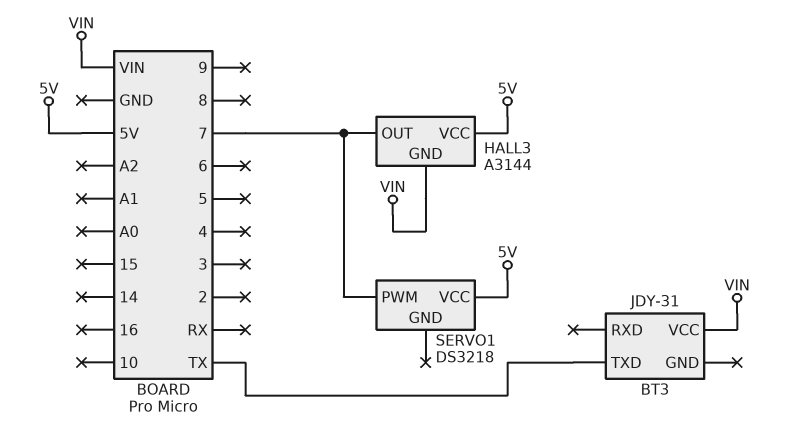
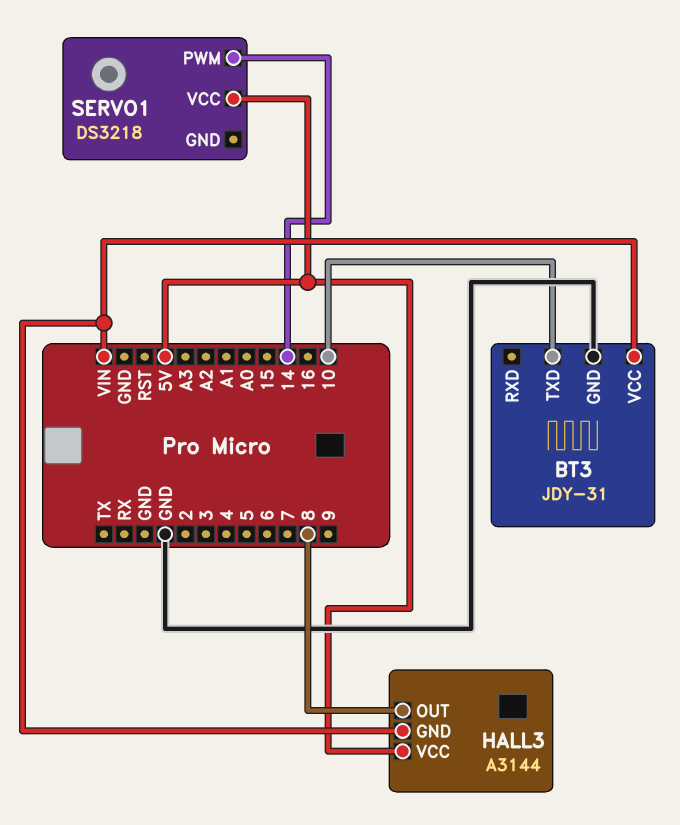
BT3 pin GND: none -> GND
BT3 pin TXD: TX -> 10
HALL3 pin OUT: 7 -> 8
SERVO1 pin PWM: 7 -> 14

